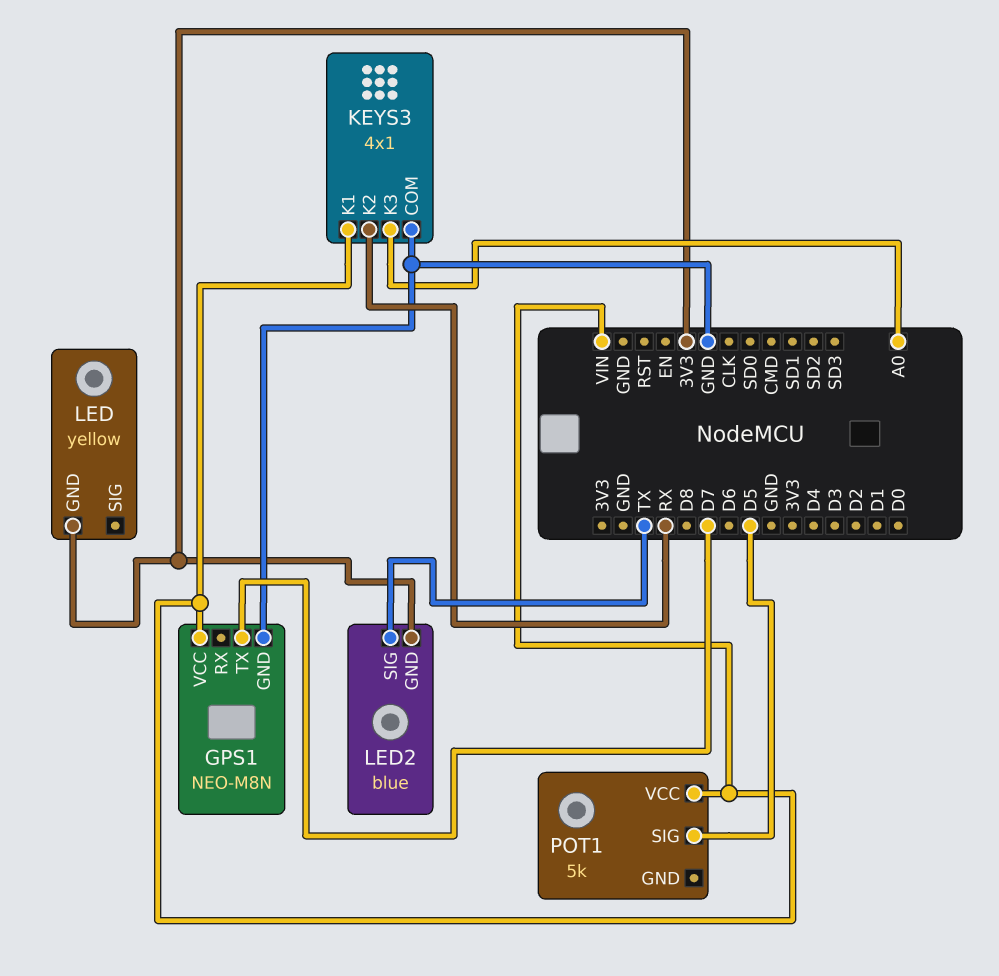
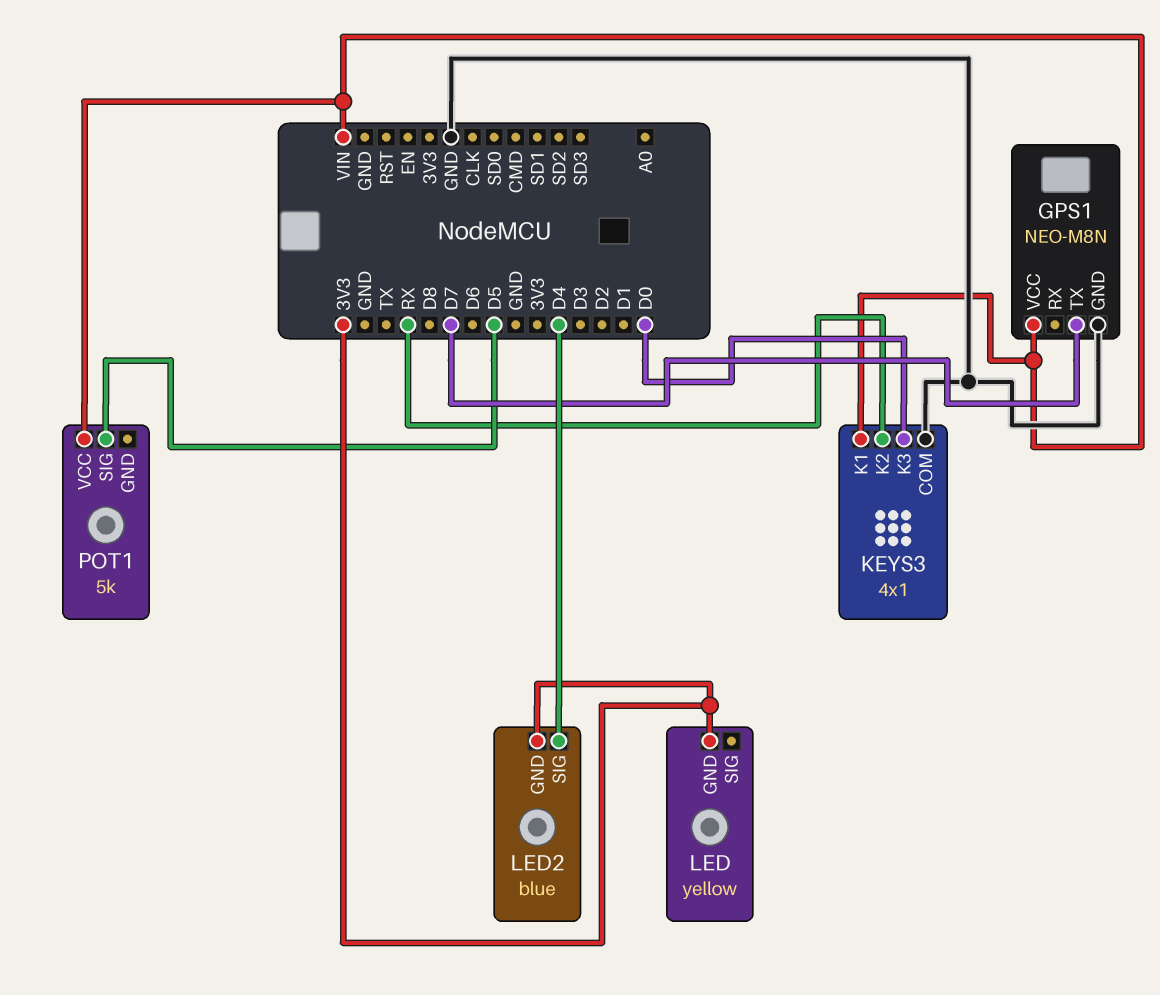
KEYS3 pin K3: A0 -> D0
LED2 pin SIG: TX -> D4

